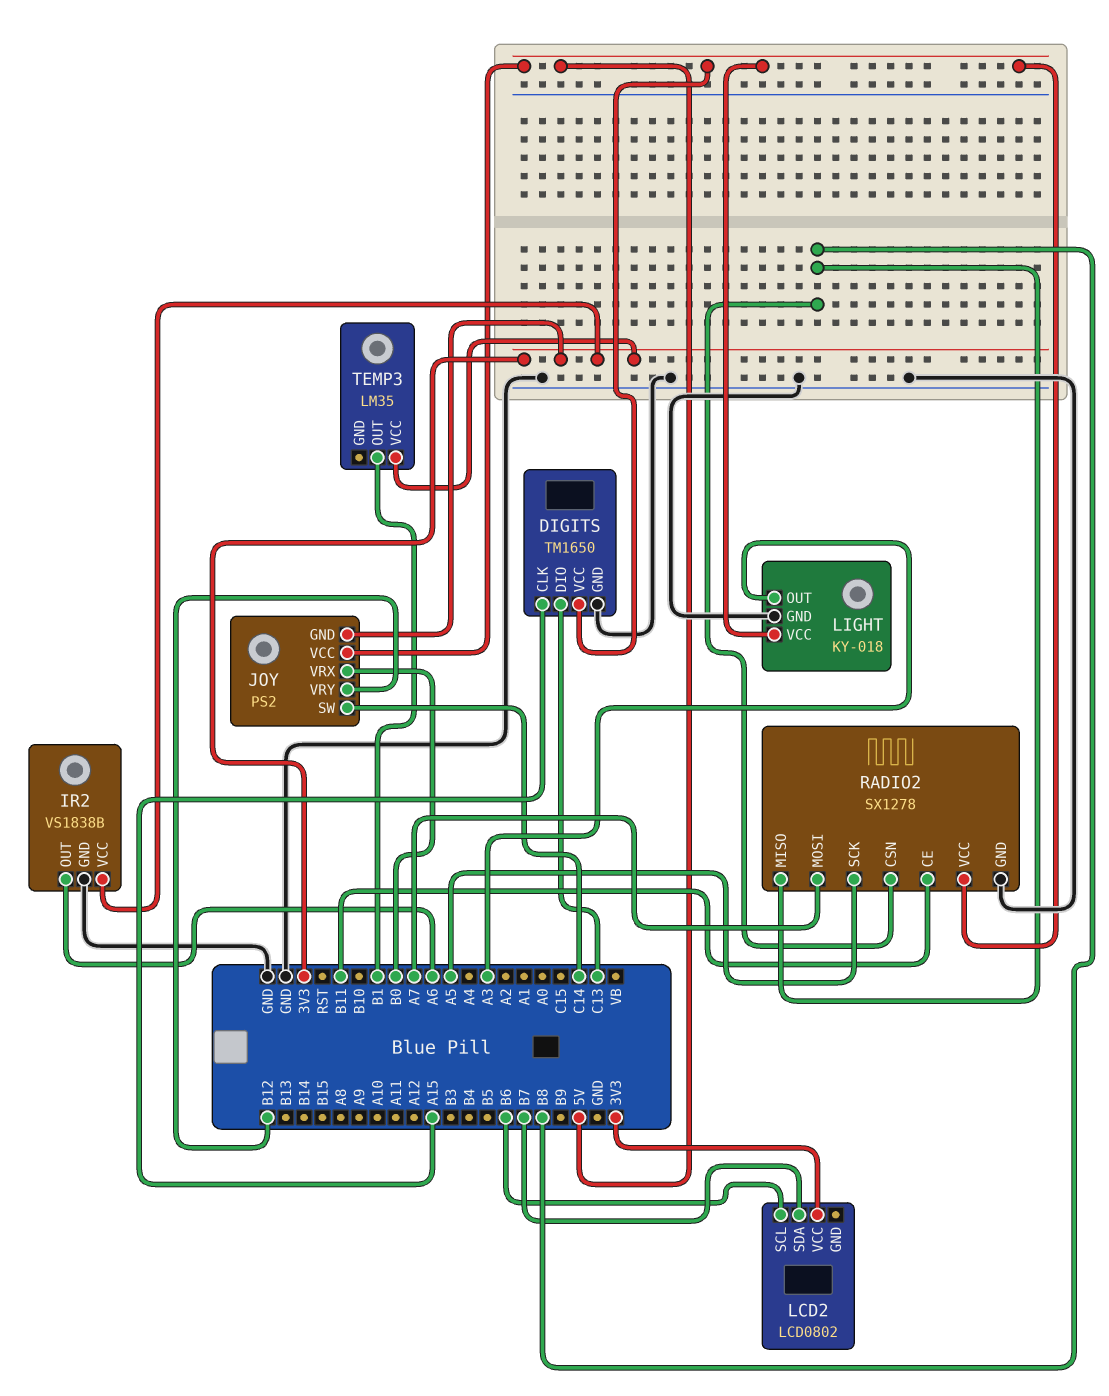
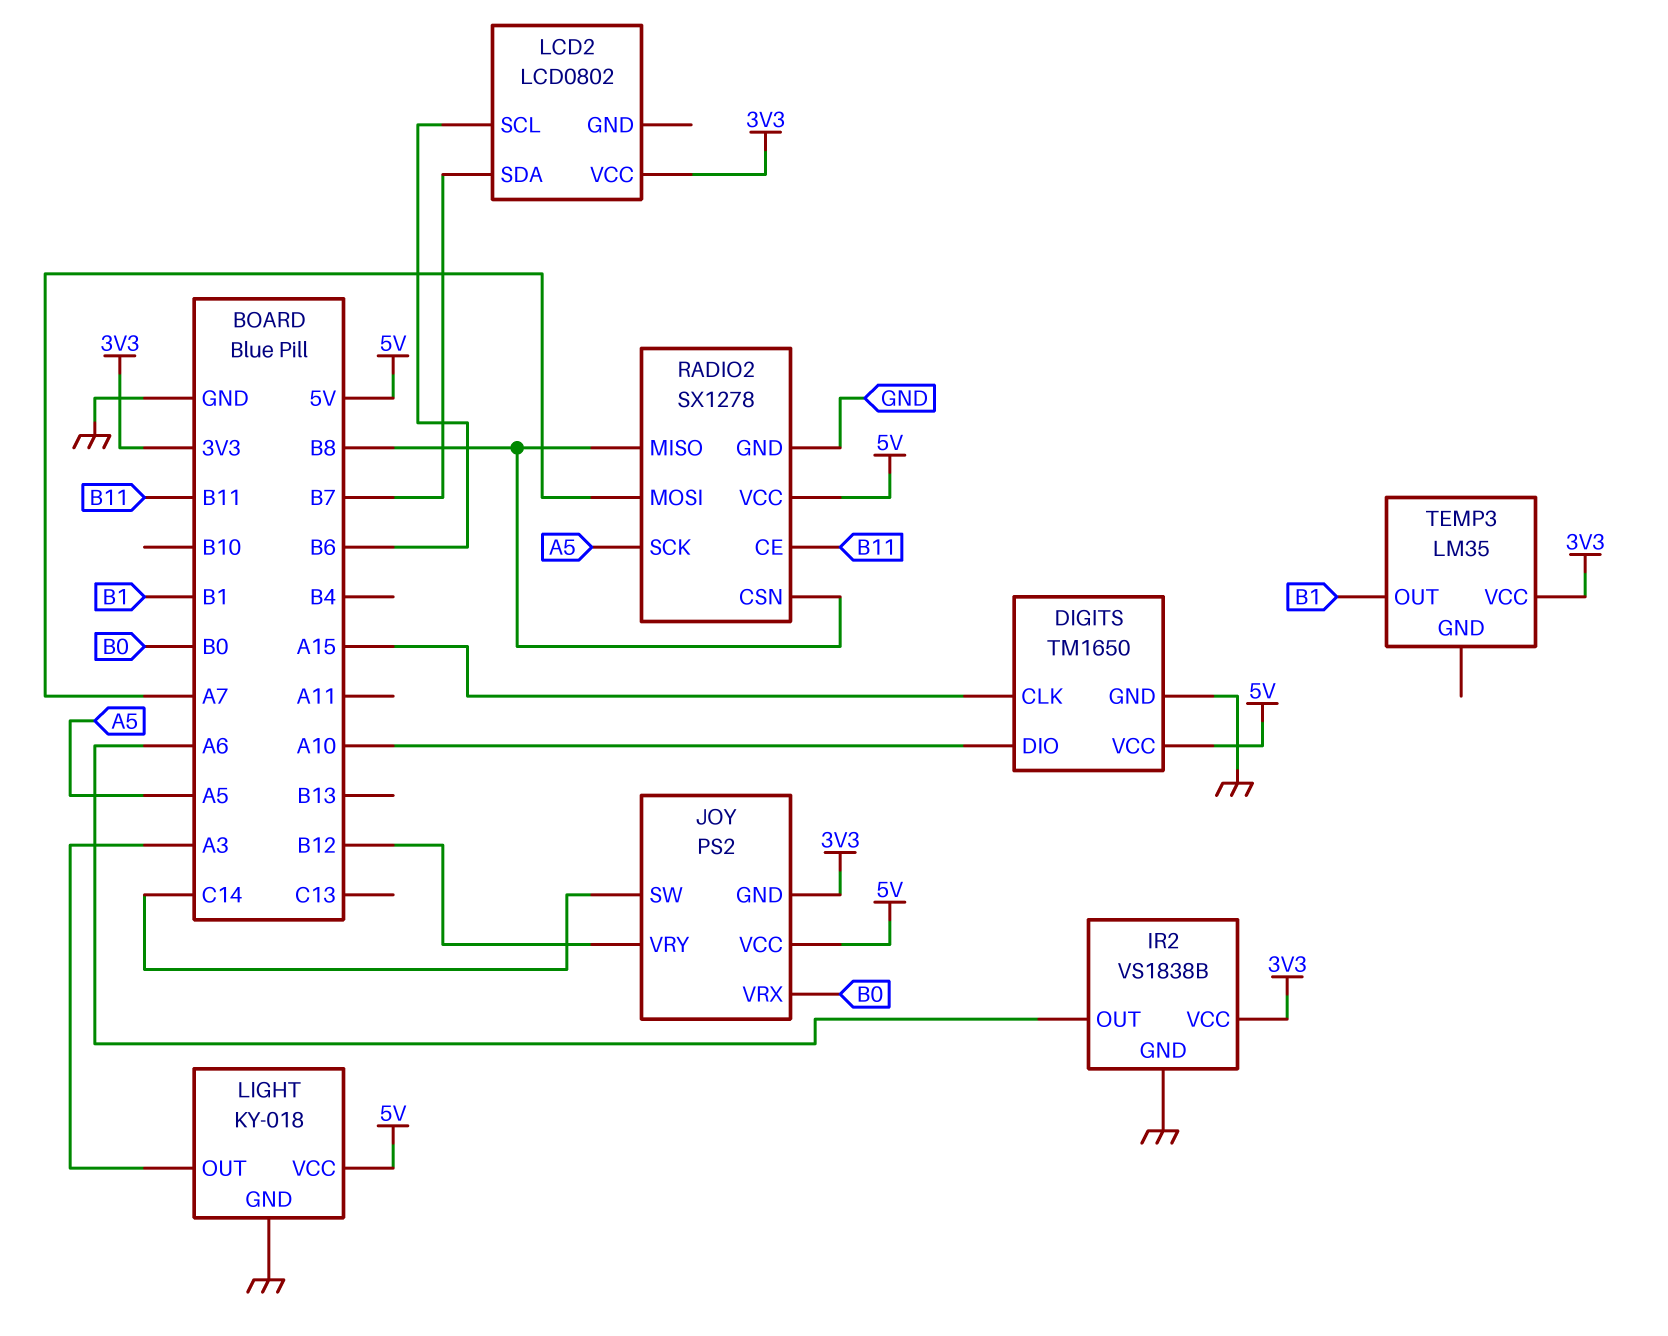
DIGITS pin DIO: C13 -> A10

